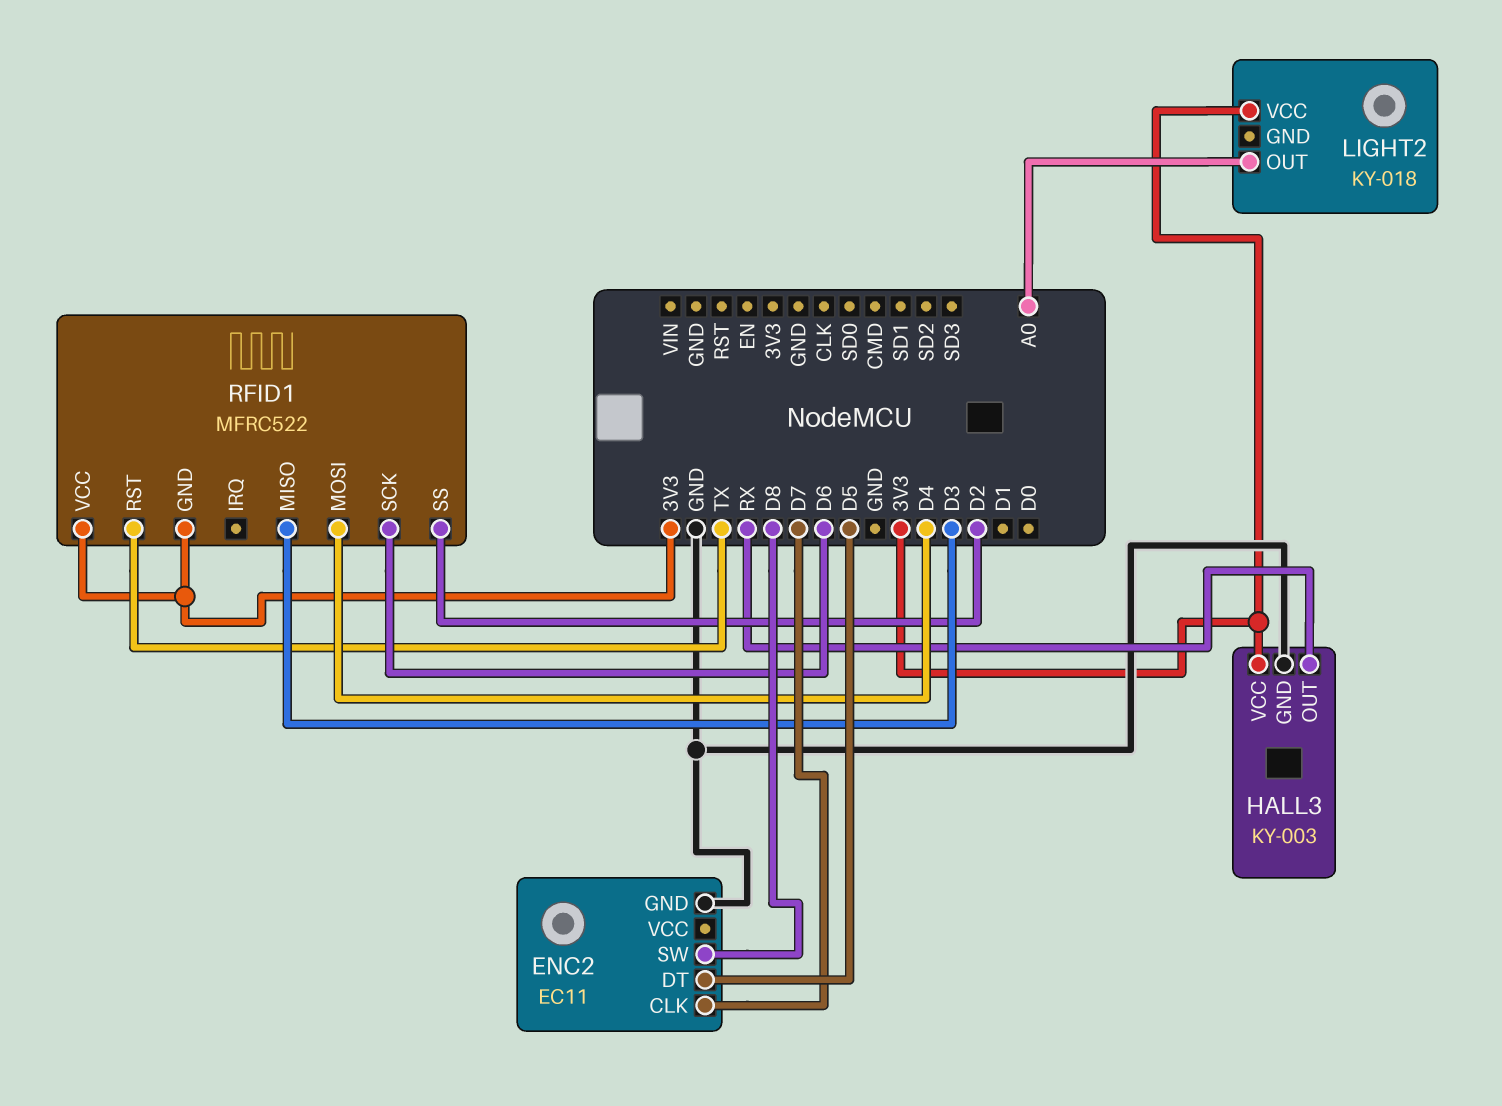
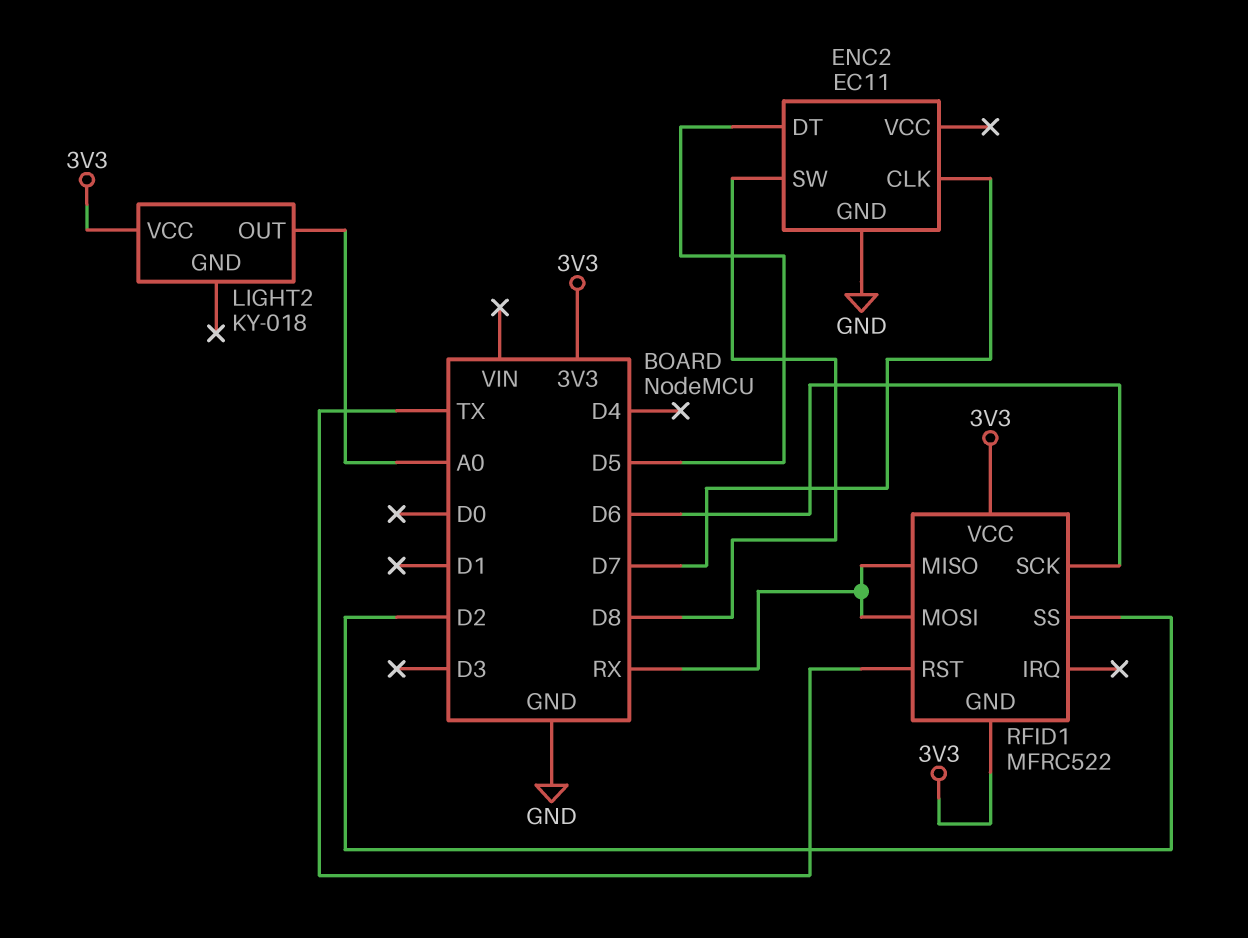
HALL3: KY-003 -> none
HALL3 pin GND: GND -> none
HALL3 pin OUT: RX -> none
HALL3 pin VCC: 3V3 -> none
RFID1 pin MISO: D3 -> RX
RFID1 pin MOSI: D4 -> RX

